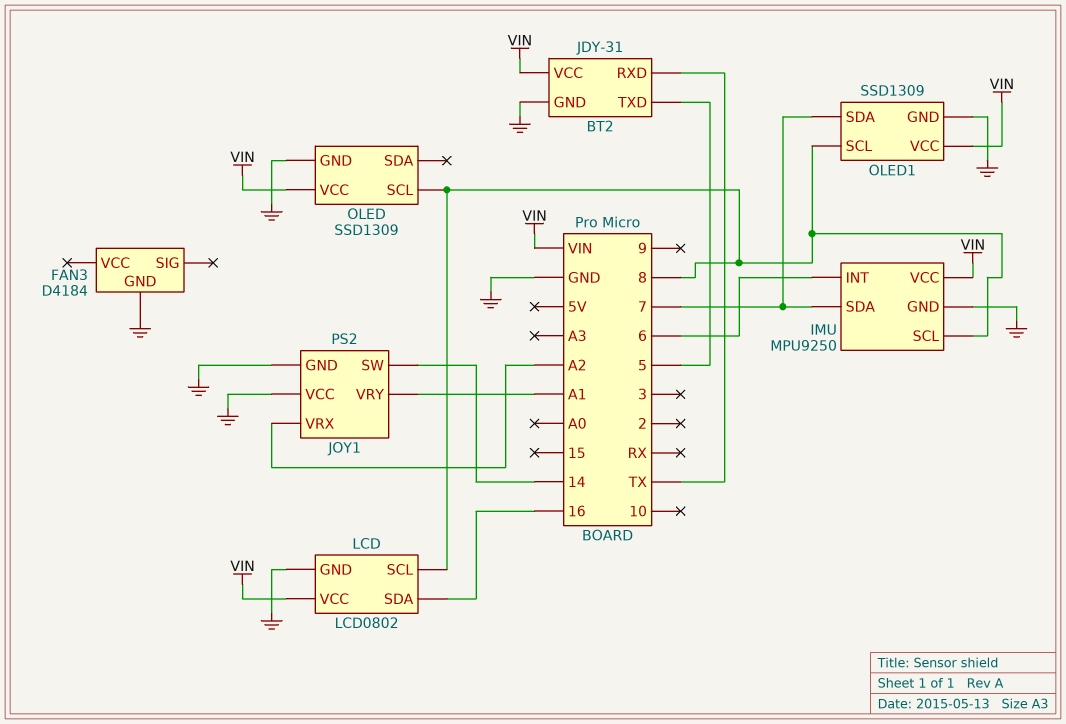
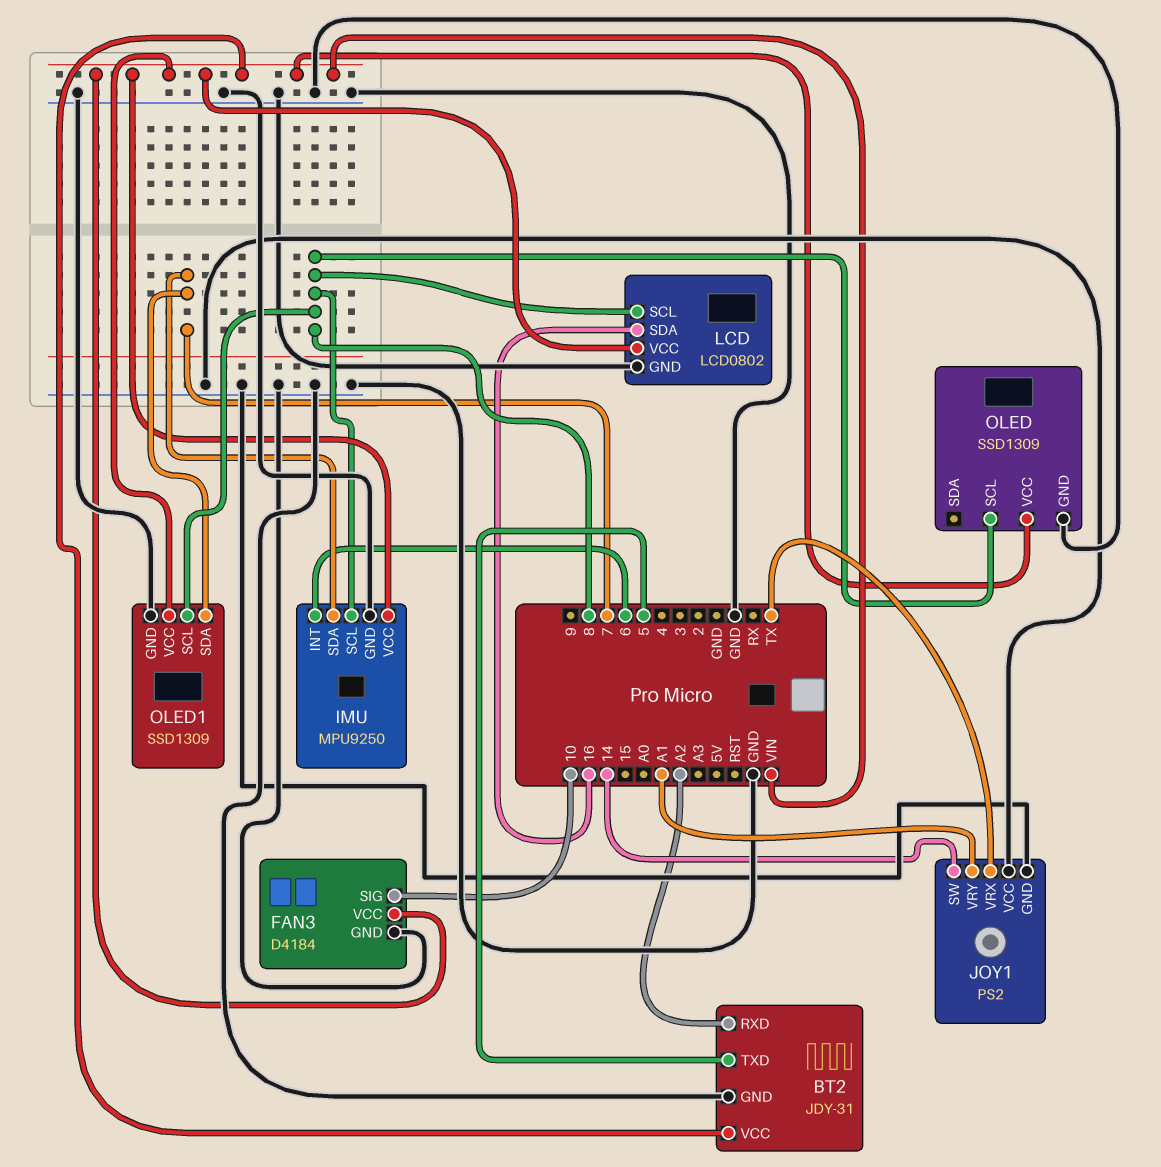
BT2 pin RXD: TX -> A2
FAN3 pin SIG: none -> 10
FAN3 pin VCC: none -> VIN
JOY1 pin VRX: A2 -> TX

